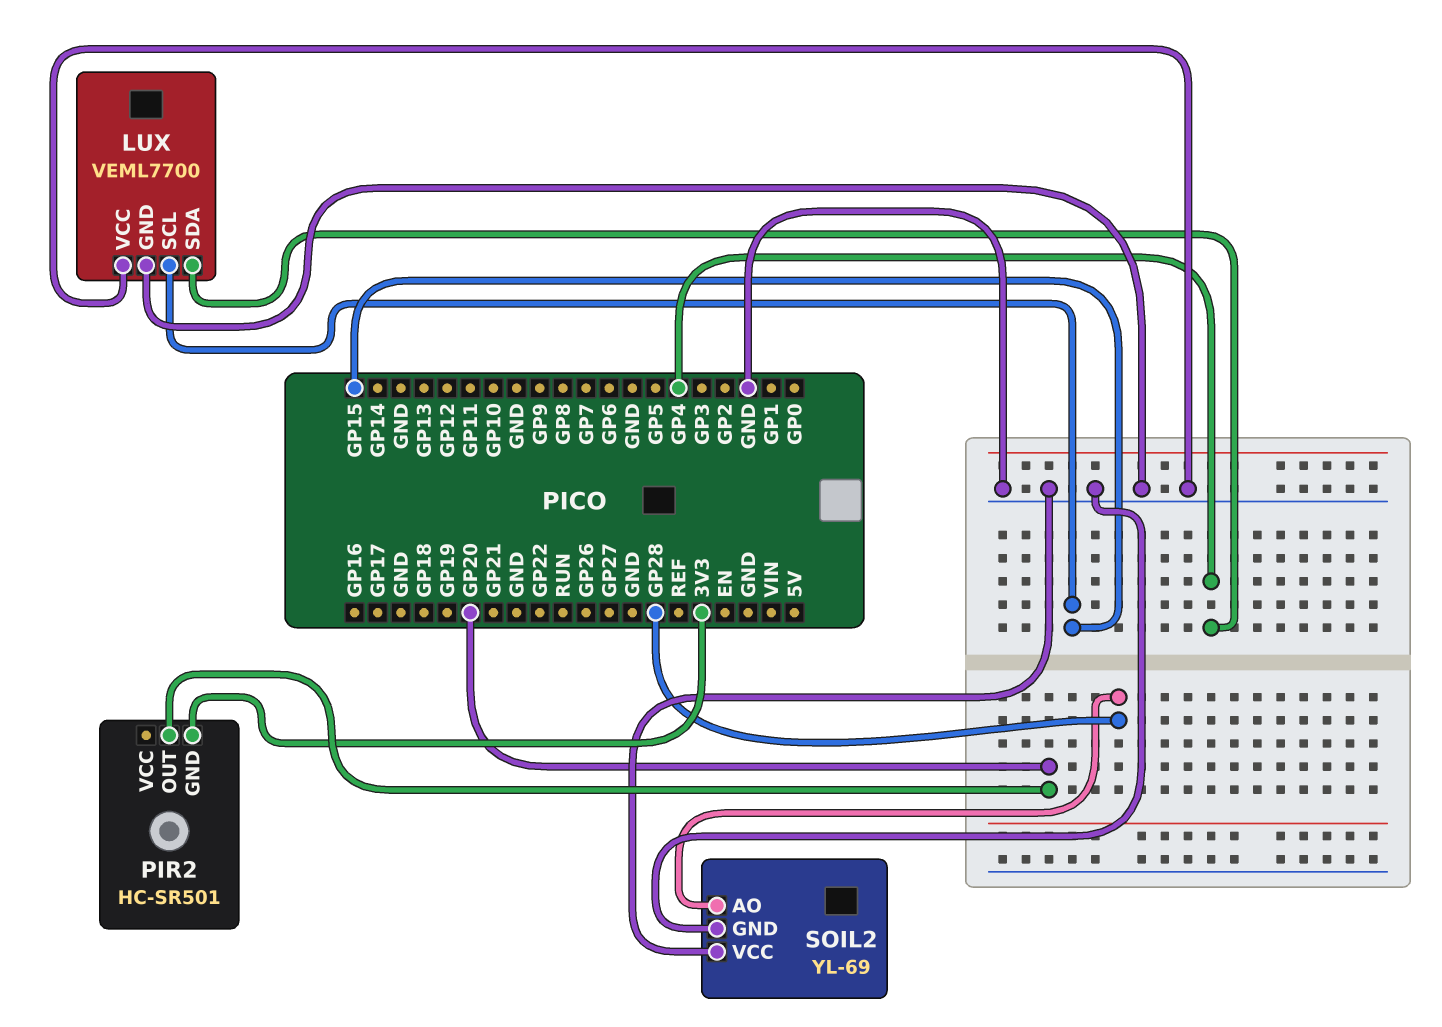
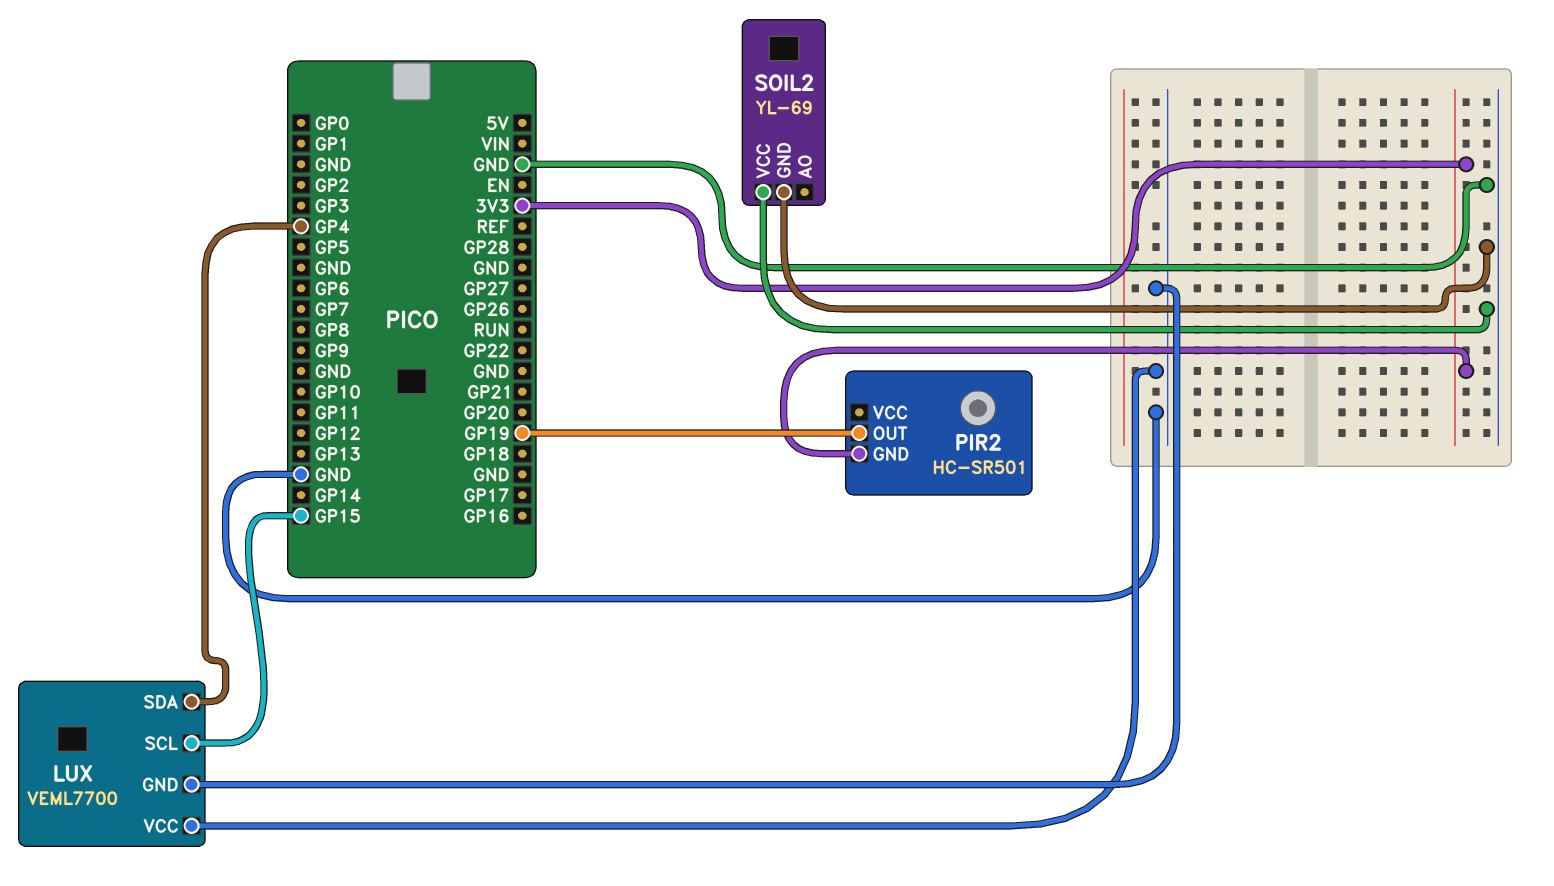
PIR2 pin OUT: GP20 -> GP19
SOIL2 pin AO: GP28 -> none

